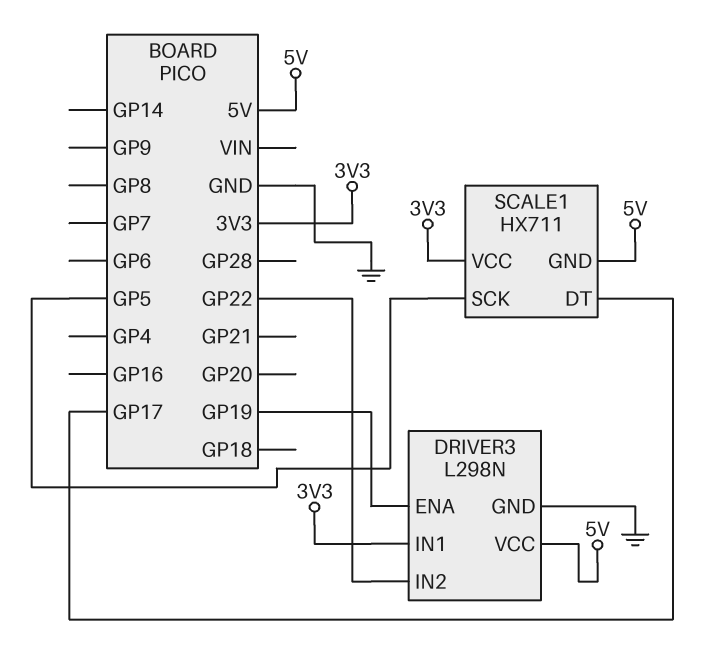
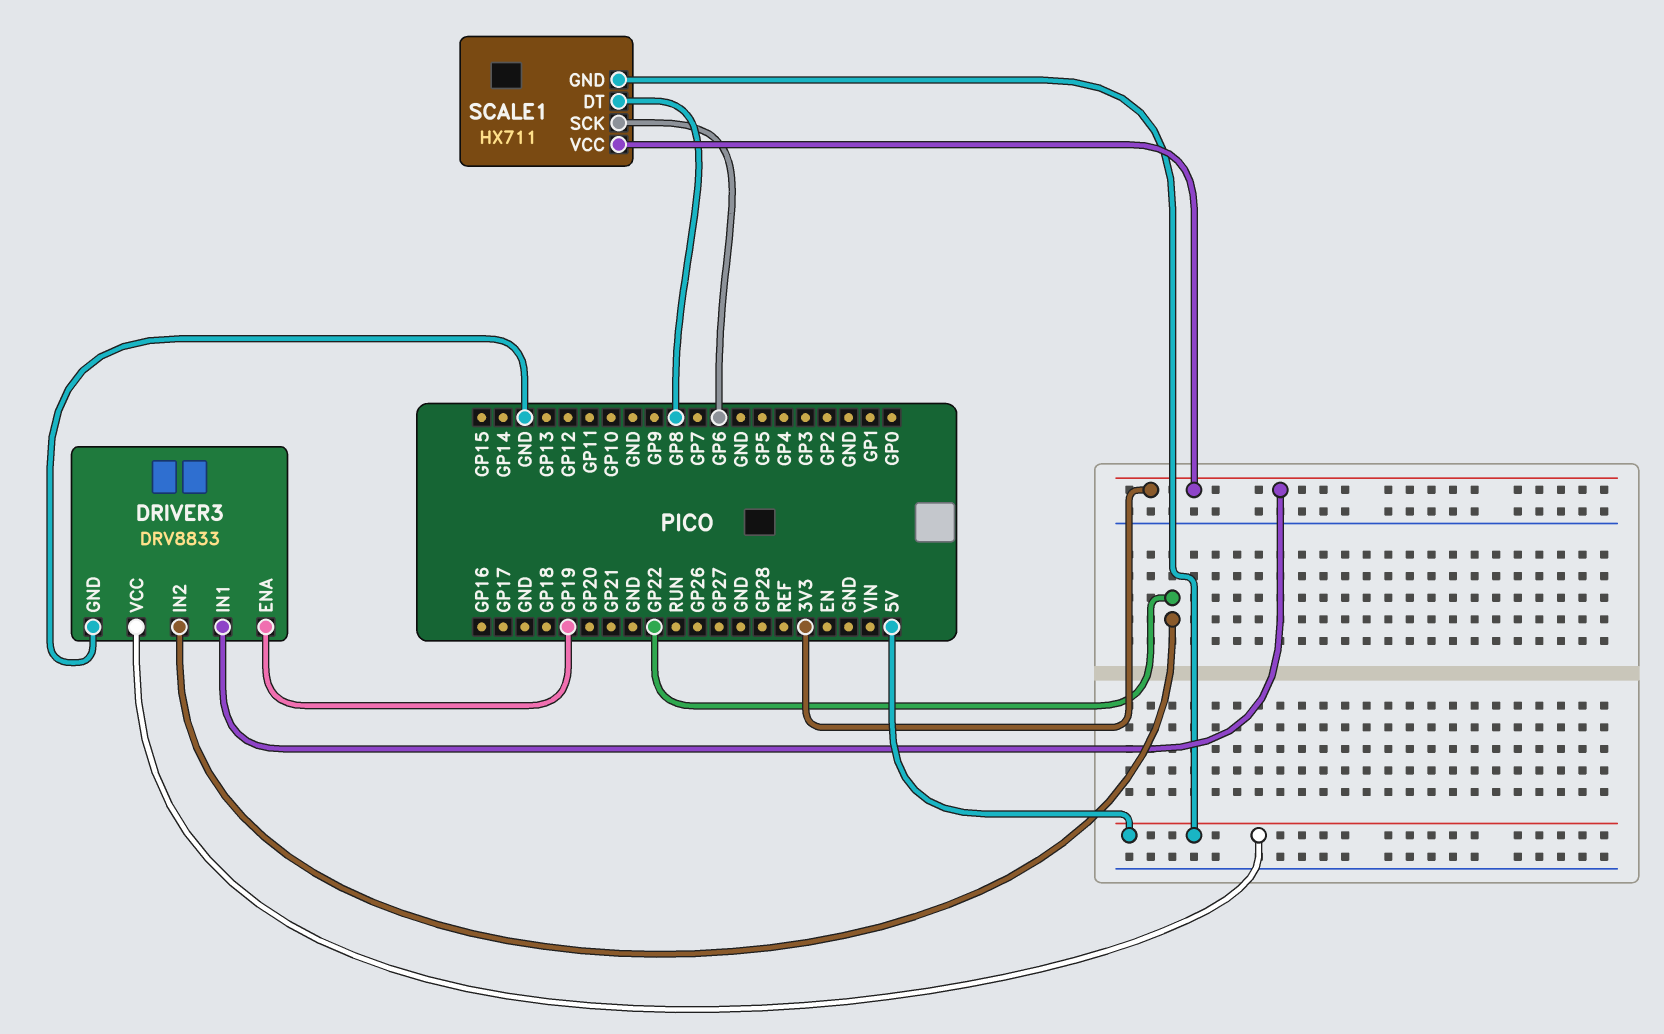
DRIVER3: L298N -> DRV8833
SCALE1 pin DT: GP17 -> GP8
SCALE1 pin SCK: GP5 -> GP6

